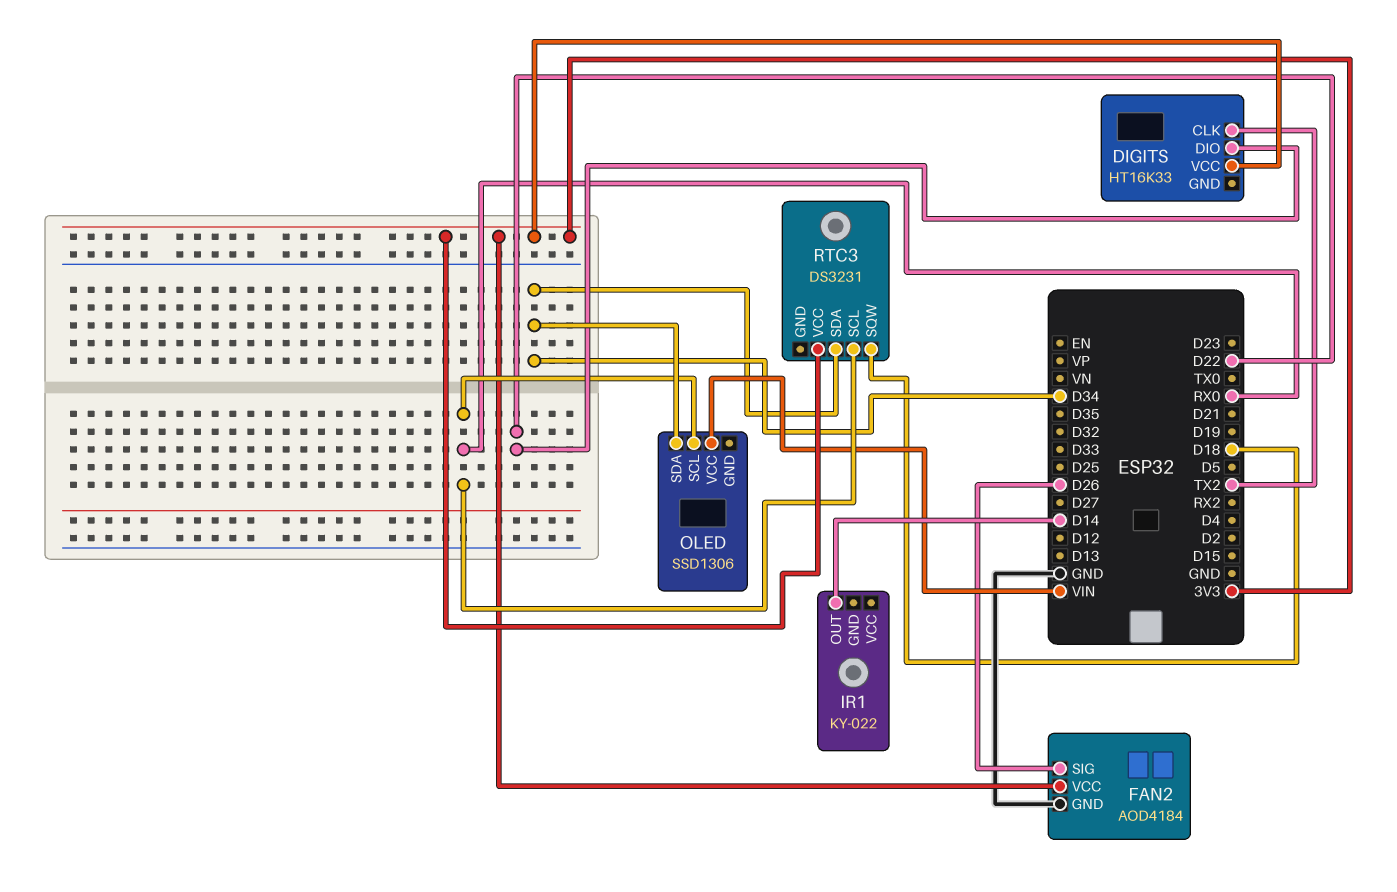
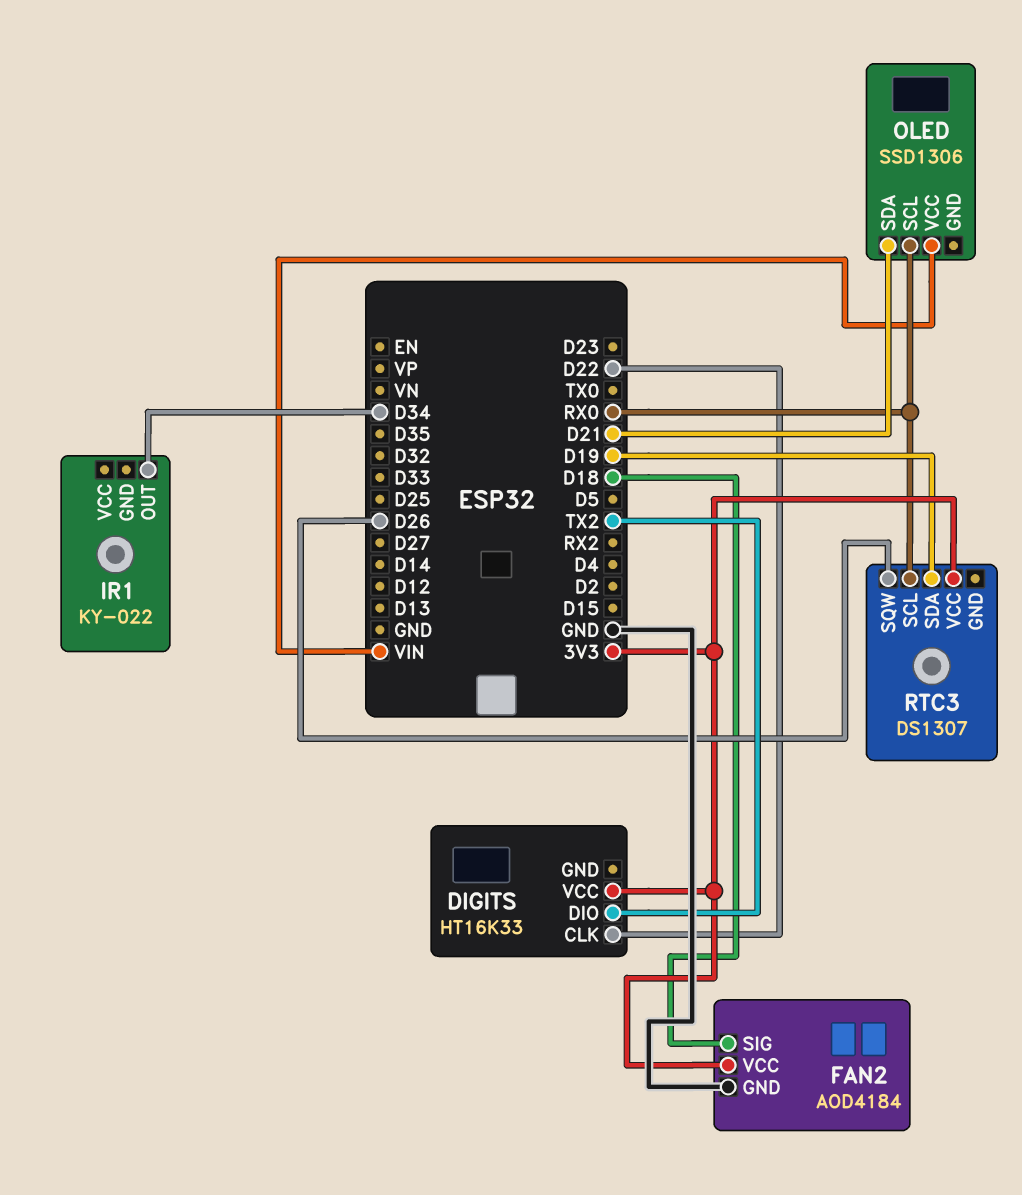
DIGITS pin CLK: TX2 -> D22
DIGITS pin DIO: D22 -> TX2
FAN2 pin SIG: D26 -> D18
IR1 pin OUT: D14 -> D34
OLED pin SDA: D34 -> D21
RTC3: DS3231 -> DS1307
RTC3 pin SDA: D34 -> D19
RTC3 pin SQW: D18 -> D26

